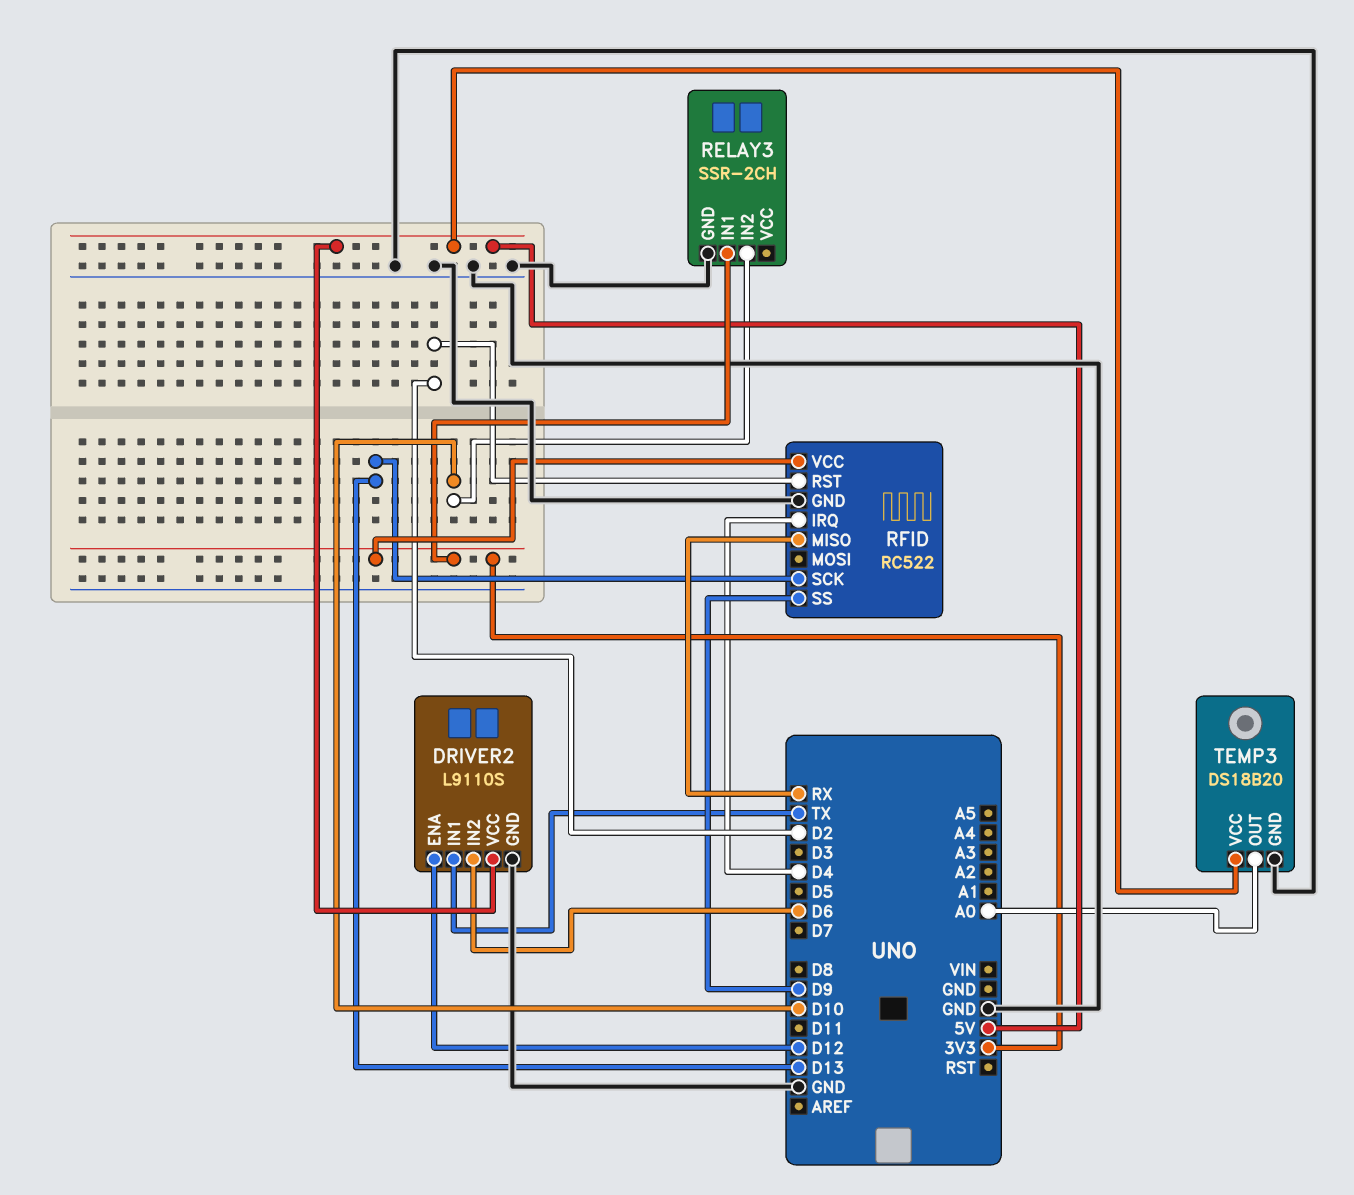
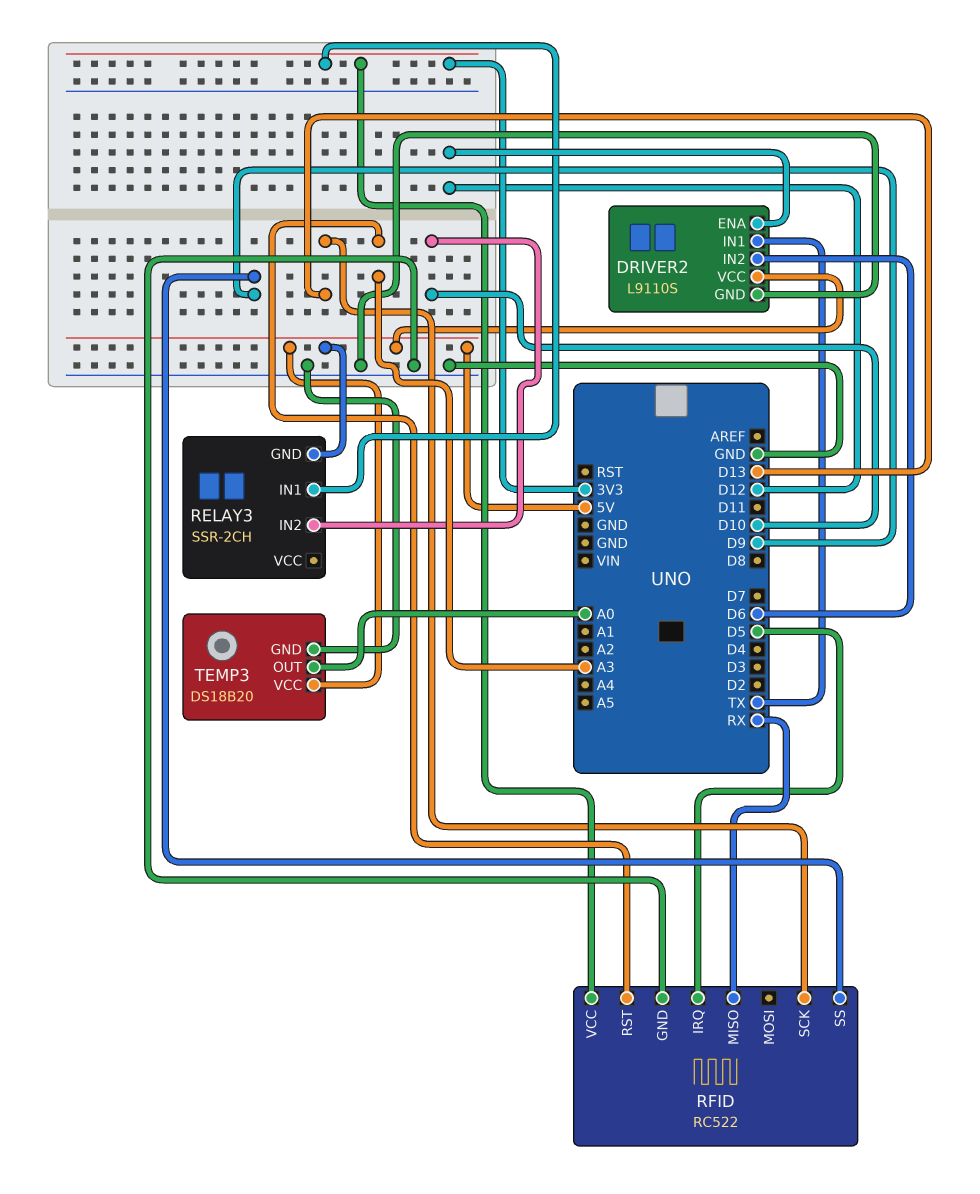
RELAY3 pin GND: GND -> 5V
RFID pin IRQ: D4 -> D5
RFID pin RST: D2 -> A3

